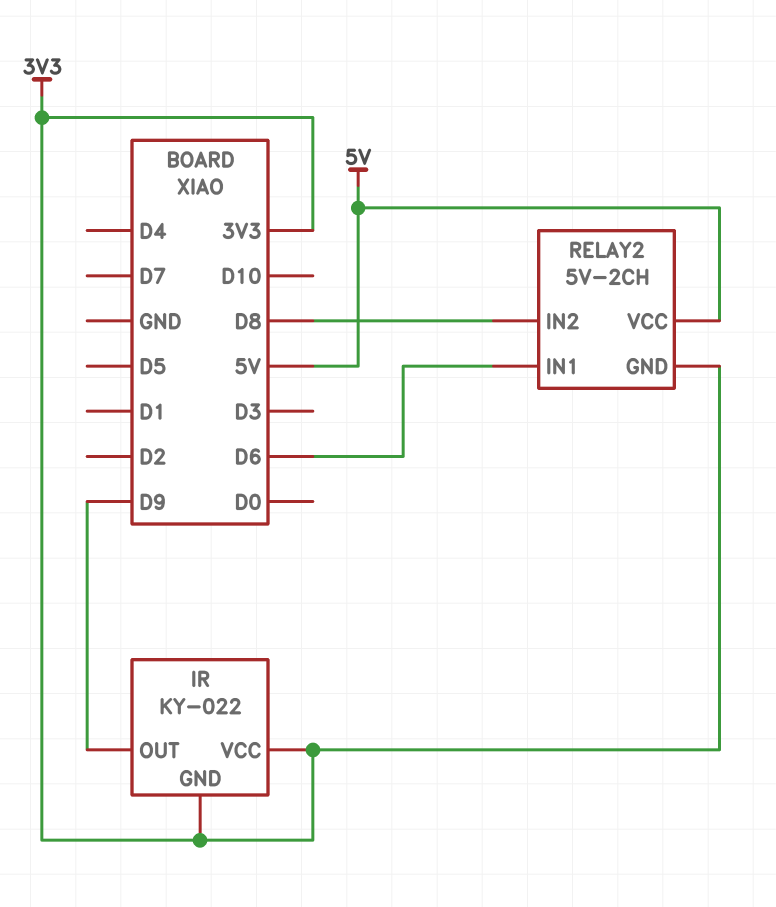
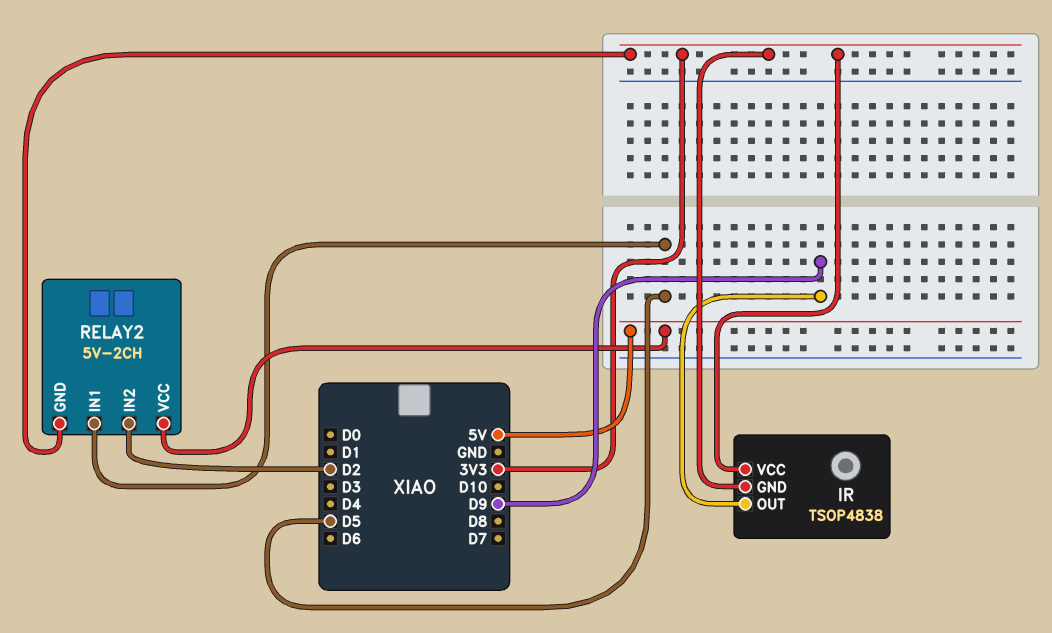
IR: KY-022 -> TSOP4838
RELAY2 pin IN1: D6 -> D5
RELAY2 pin IN2: D8 -> D2

